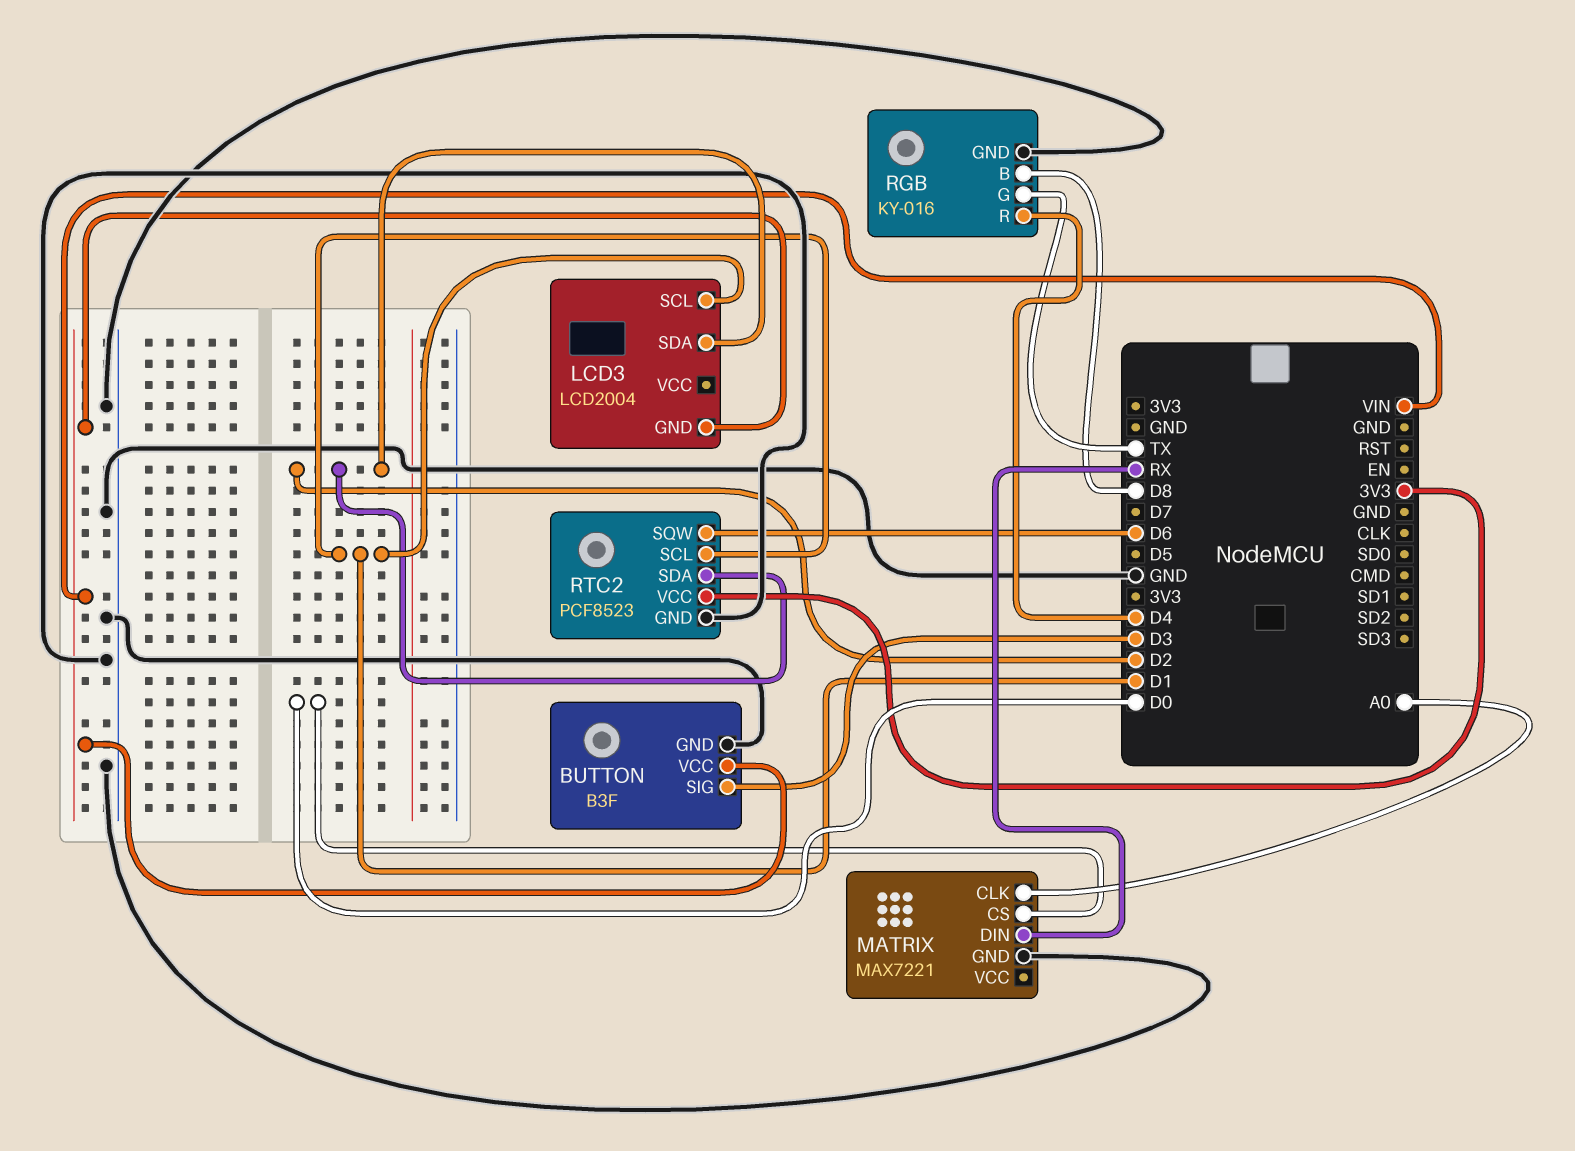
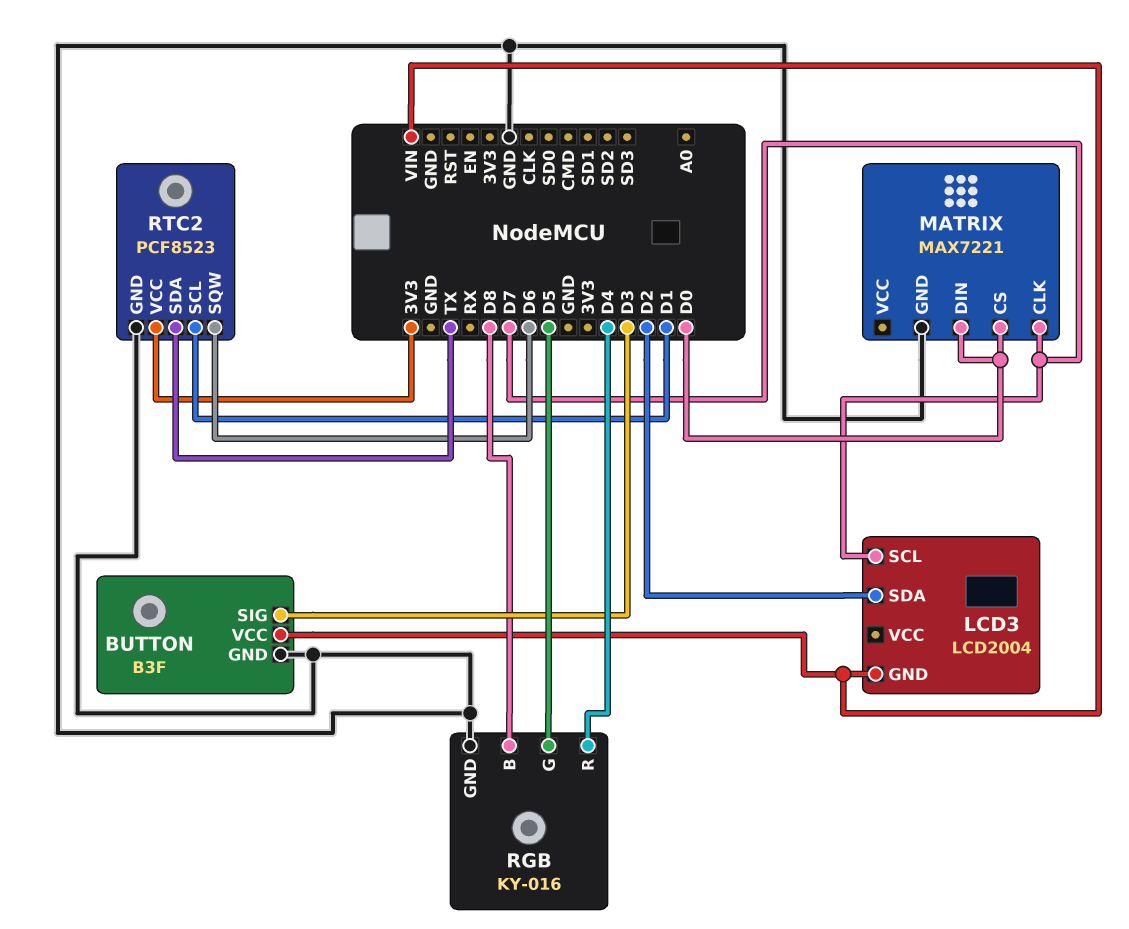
LCD3 pin SCL: D1 -> D7
MATRIX pin CLK: A0 -> D7
MATRIX pin DIN: RX -> D0
RGB pin G: TX -> D5
RTC2 pin SDA: D2 -> TX

